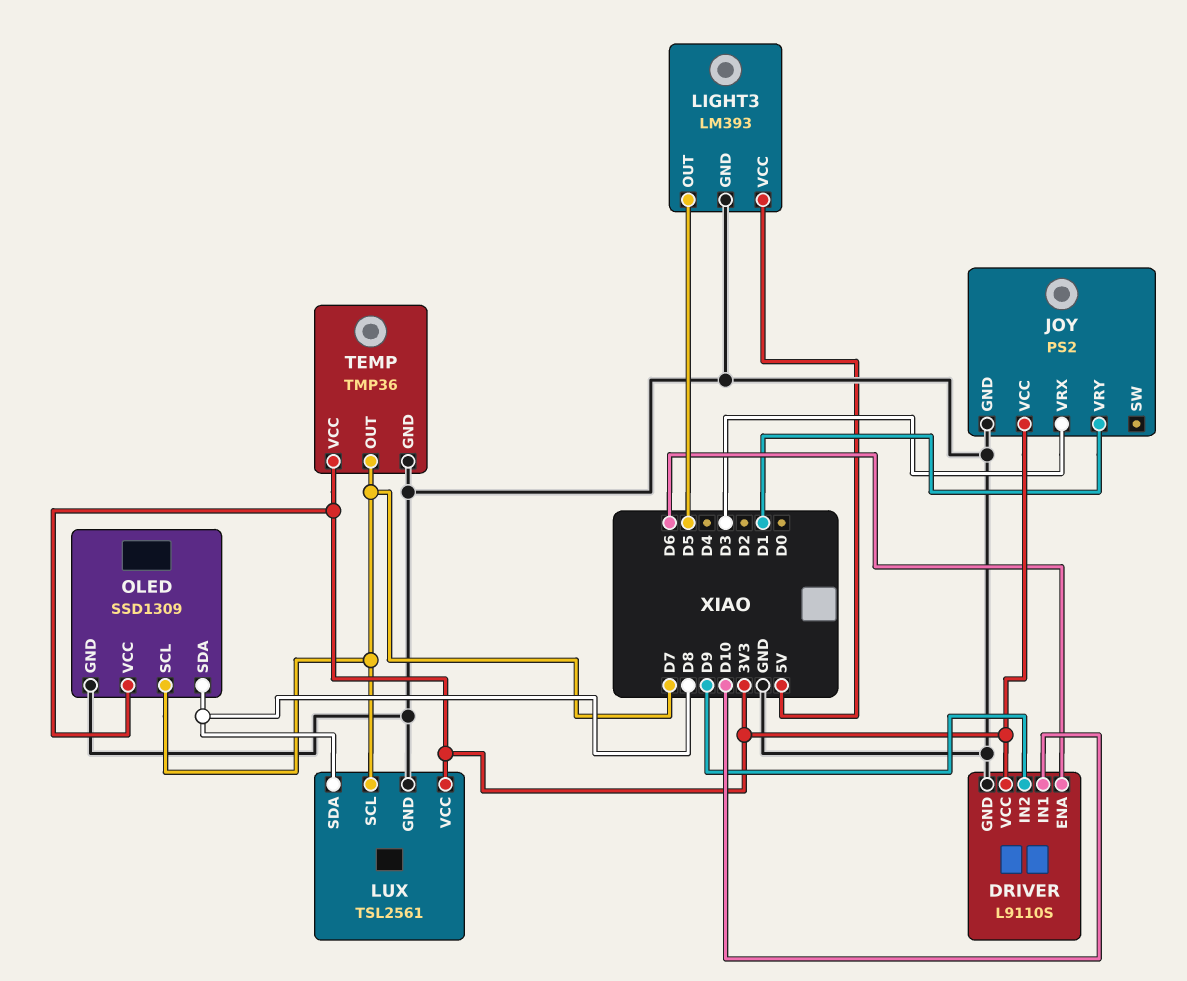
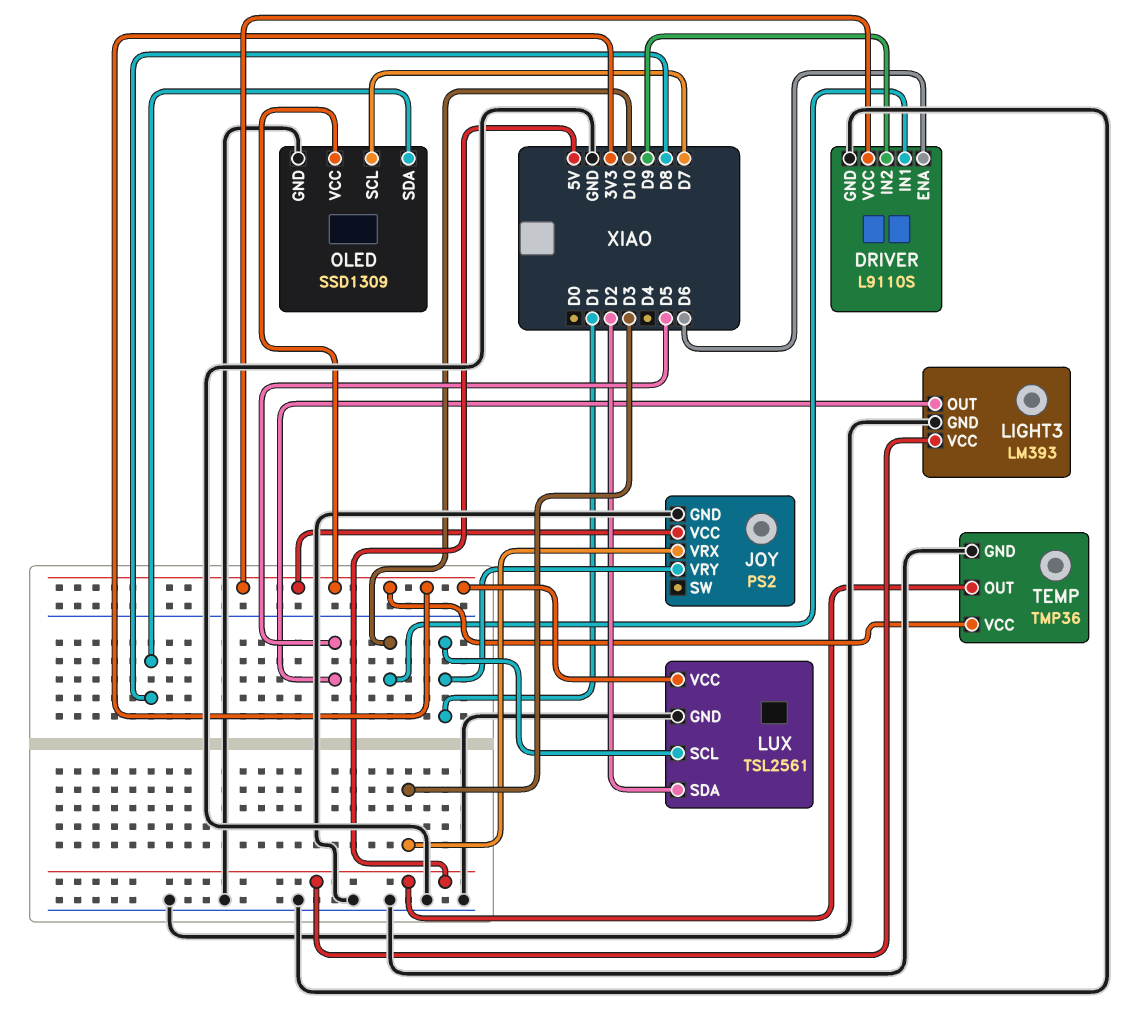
LUX pin SCL: D7 -> D1
LUX pin SDA: D8 -> D2
TEMP pin OUT: D7 -> 5V

